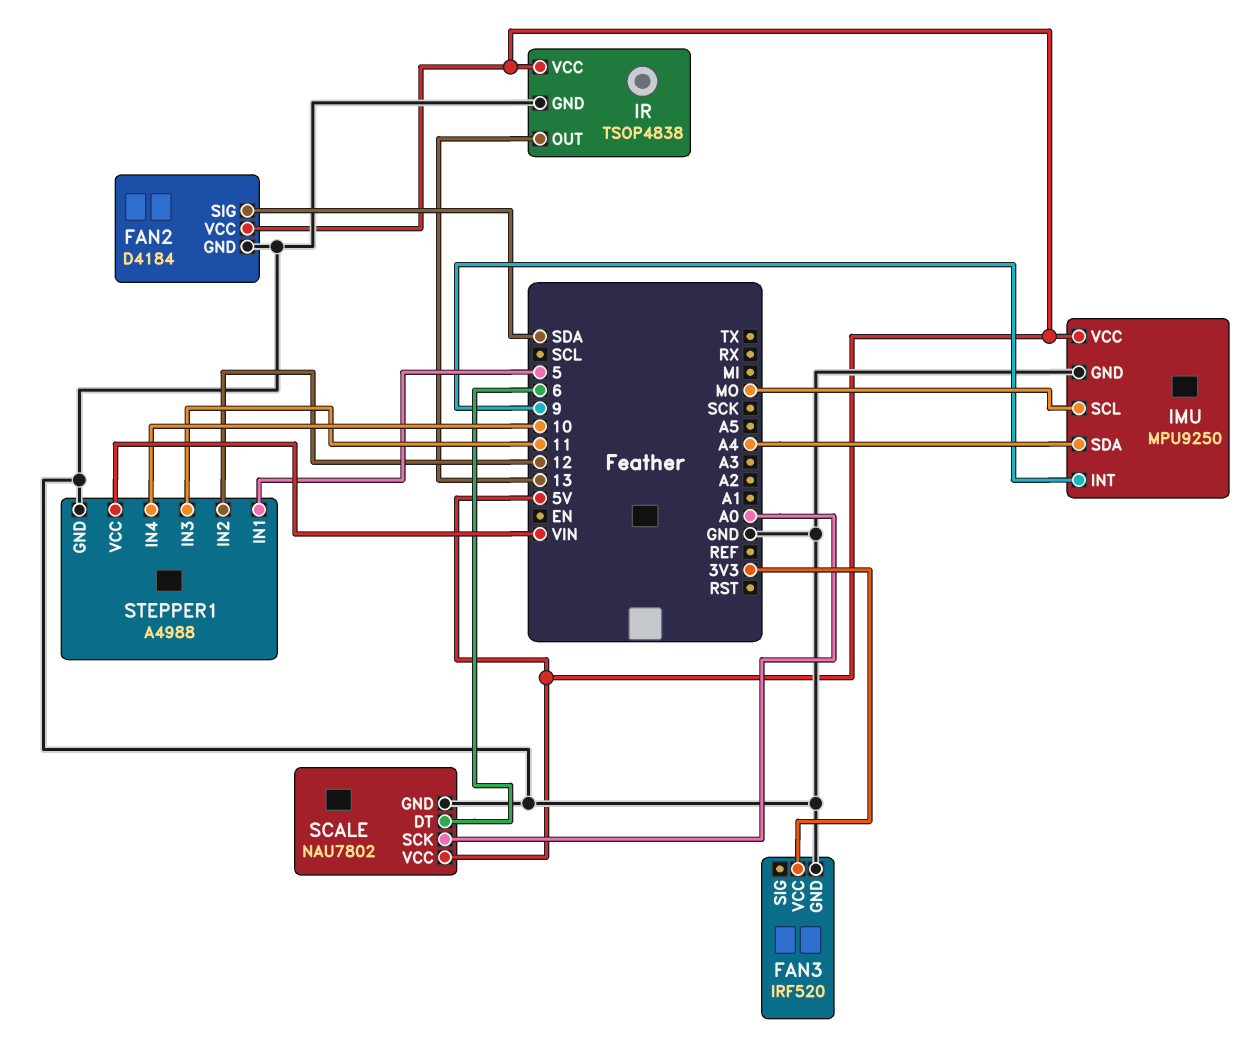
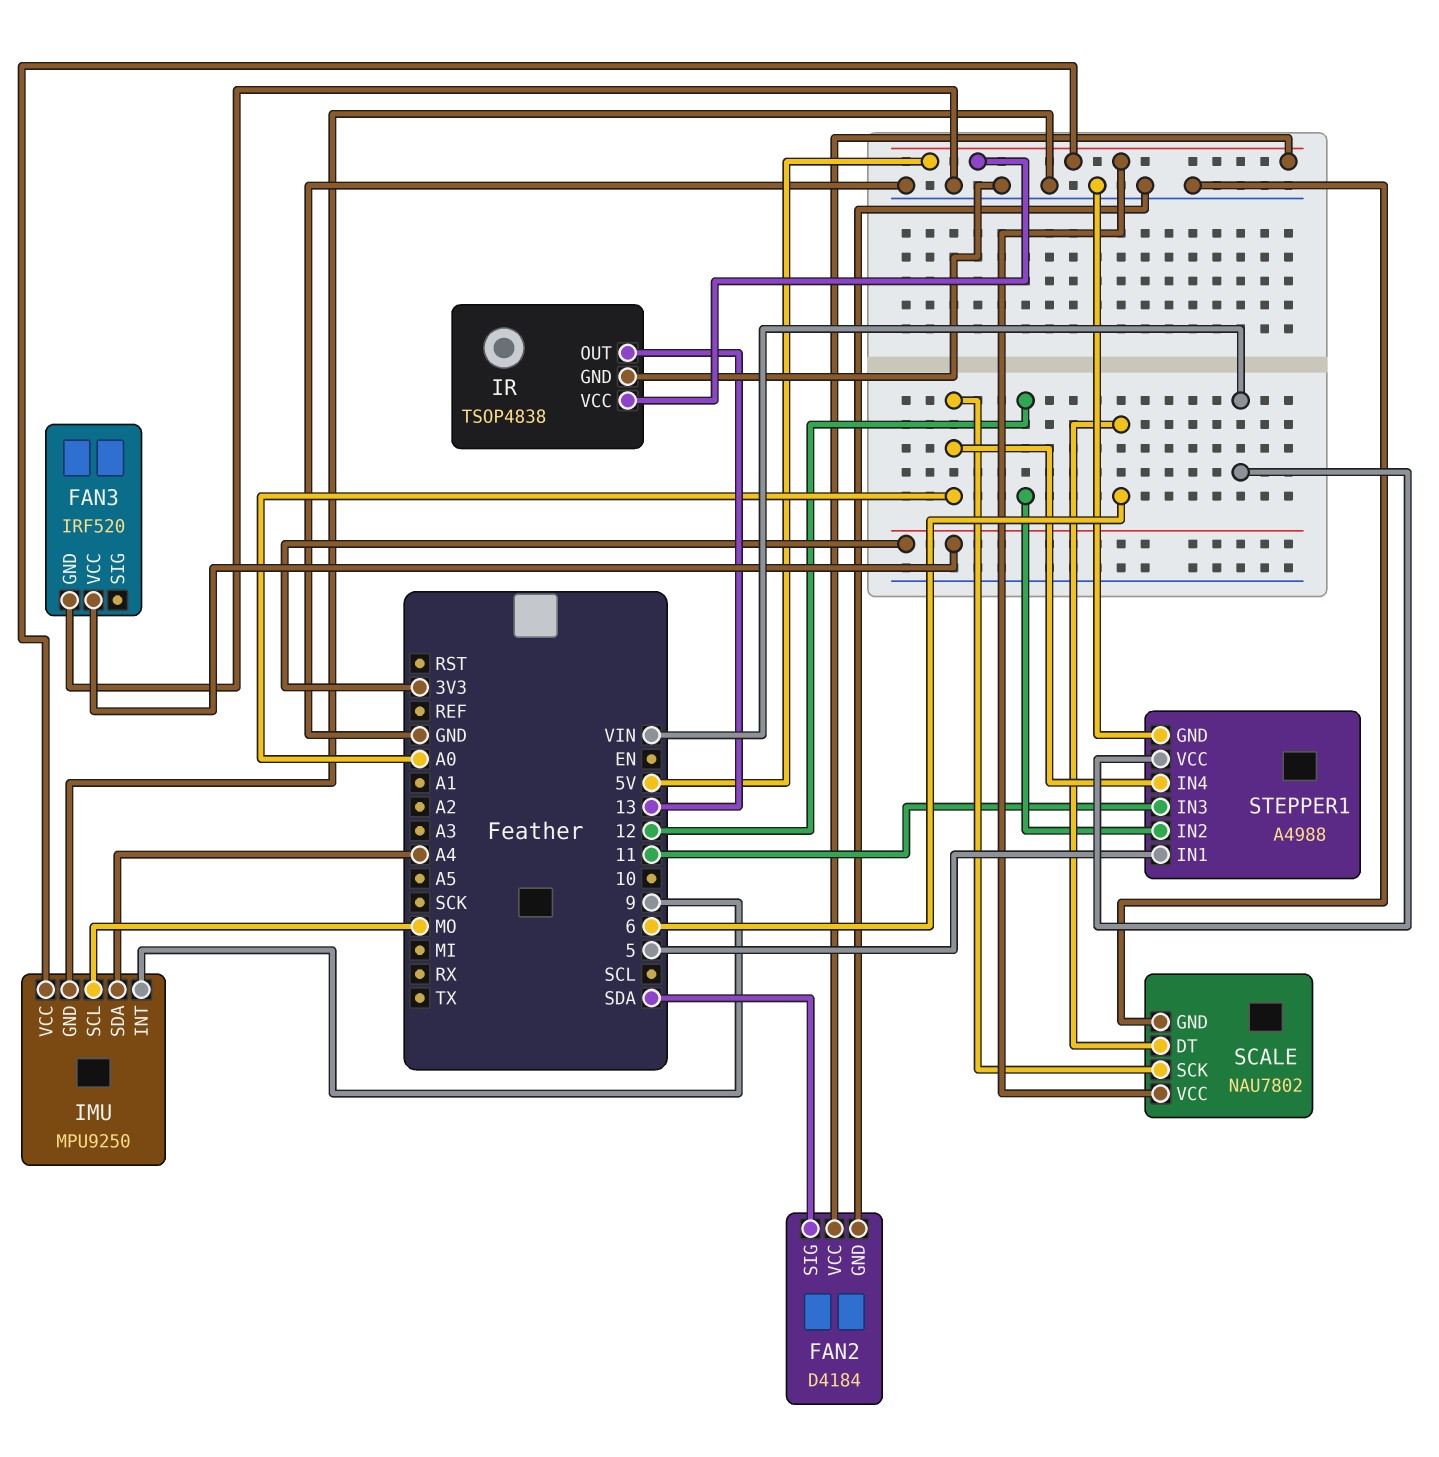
STEPPER1 pin IN4: 10 -> A0

